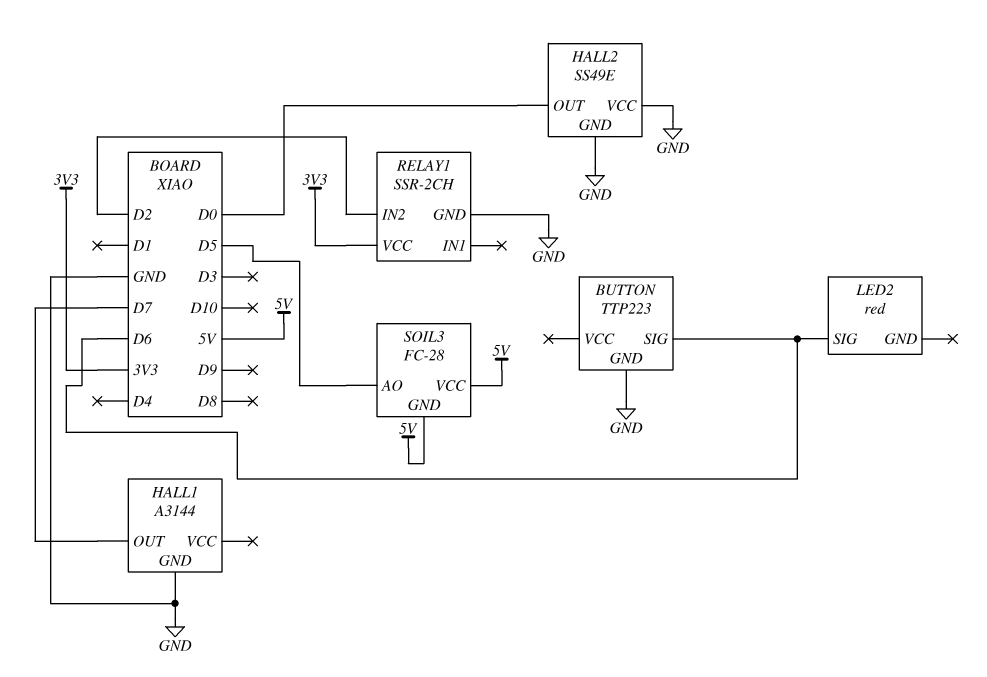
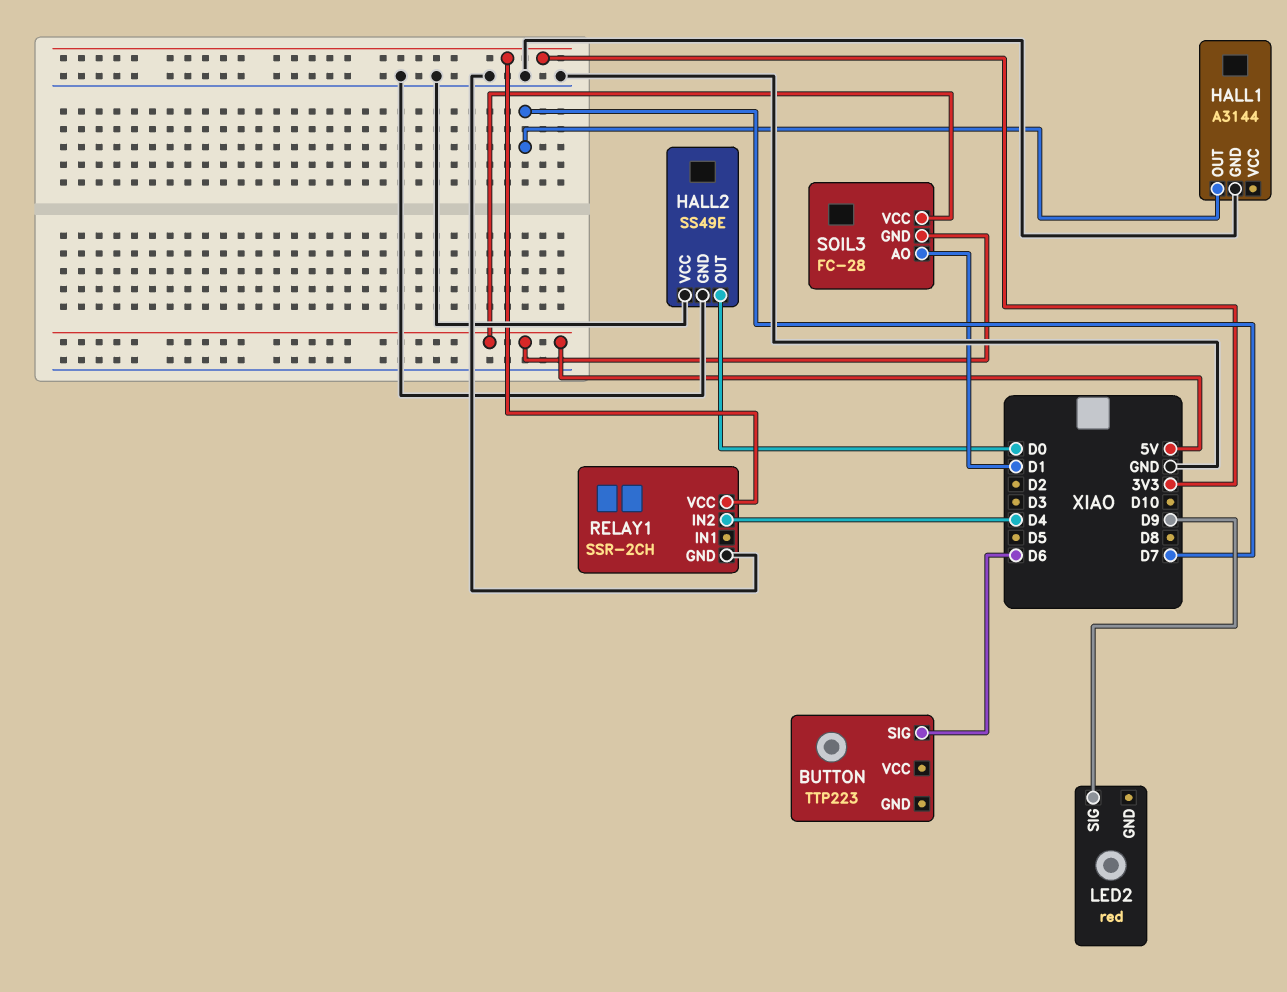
BUTTON pin GND: GND -> none
LED2 pin SIG: D6 -> D9
RELAY1 pin IN2: D2 -> D4
SOIL3 pin AO: D5 -> D1

